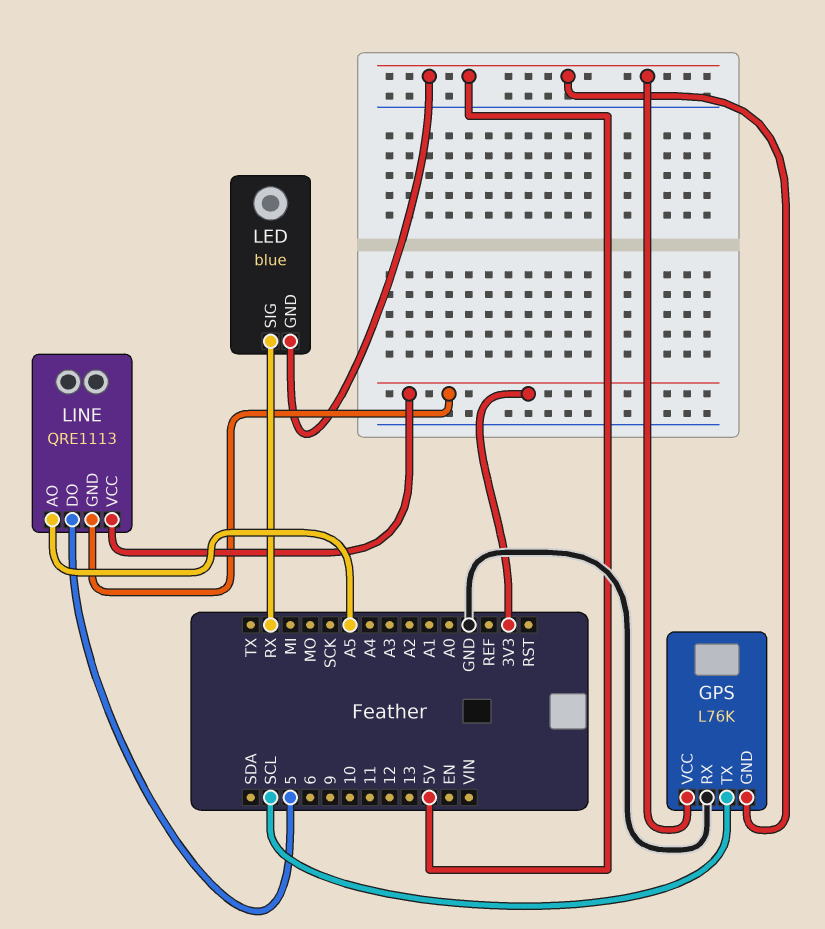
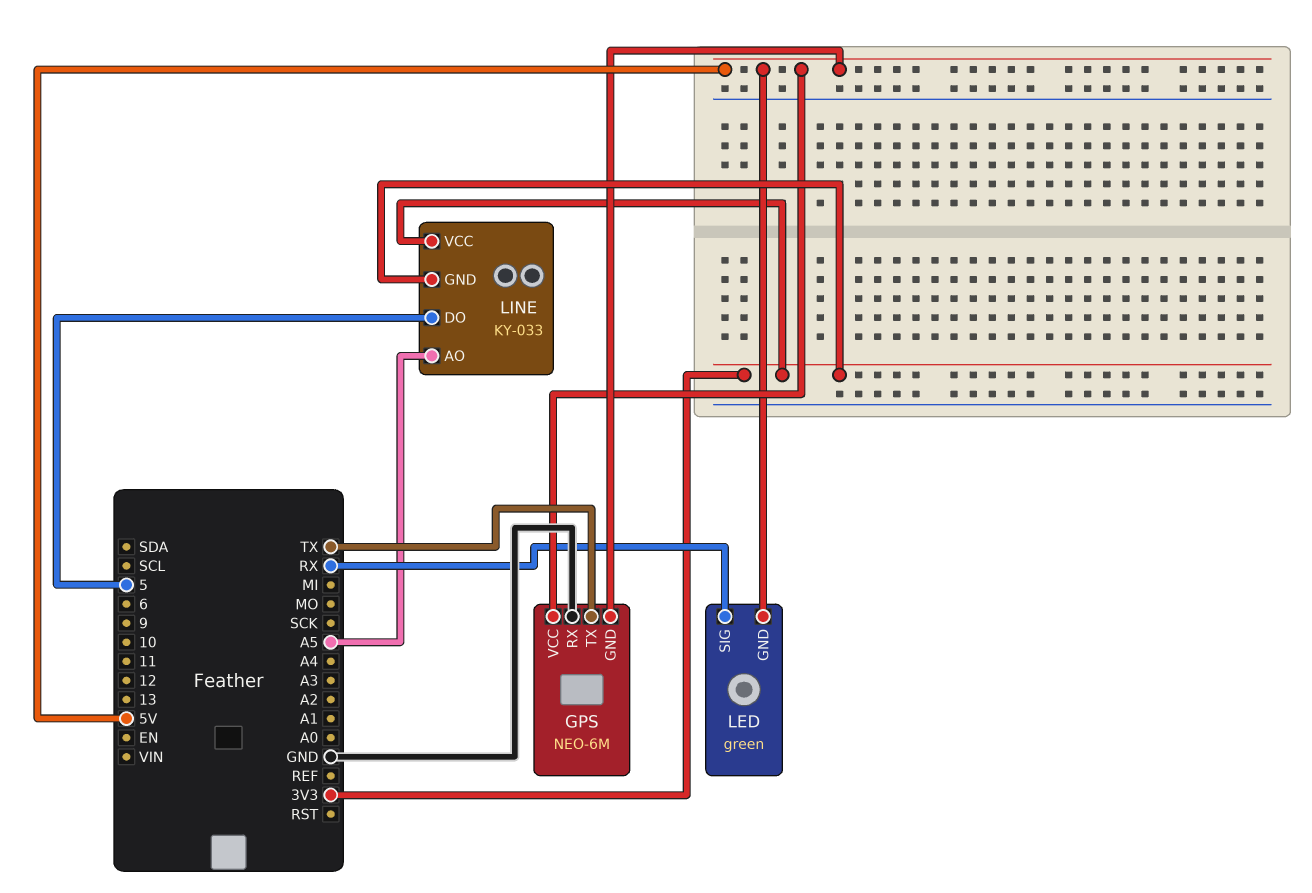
GPS: L76K -> NEO-6M
GPS pin TX: SCL -> TX
LED: blue -> green
LINE: QRE1113 -> KY-033

